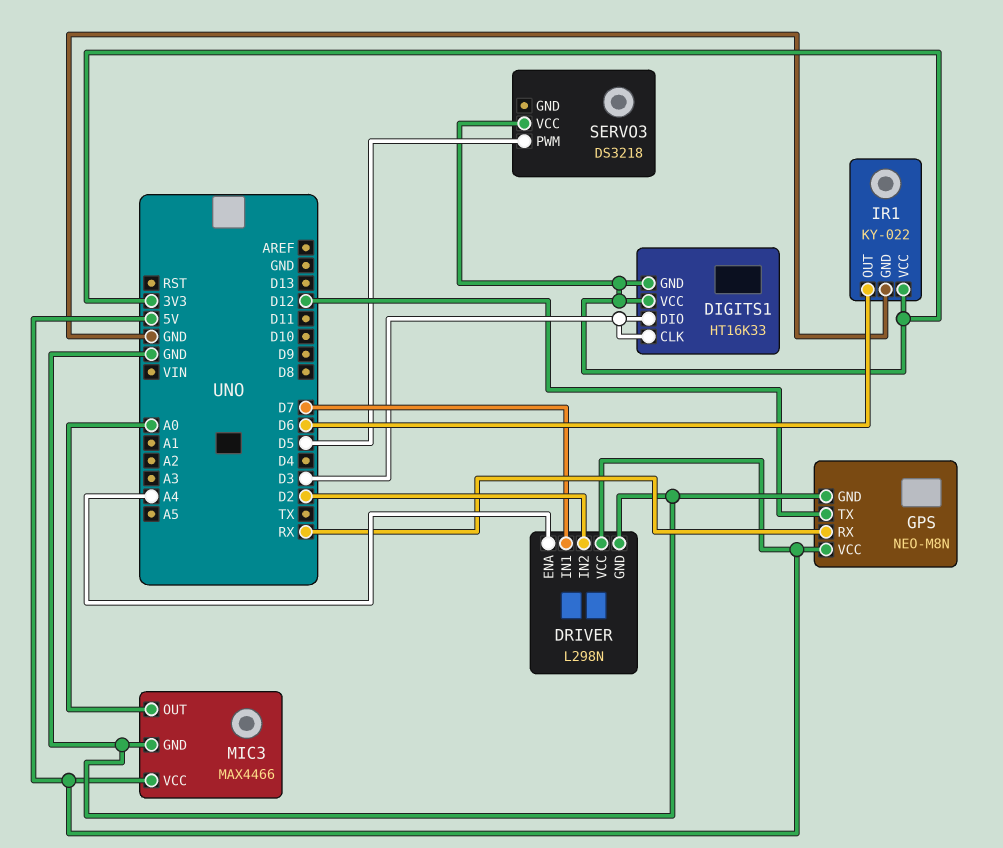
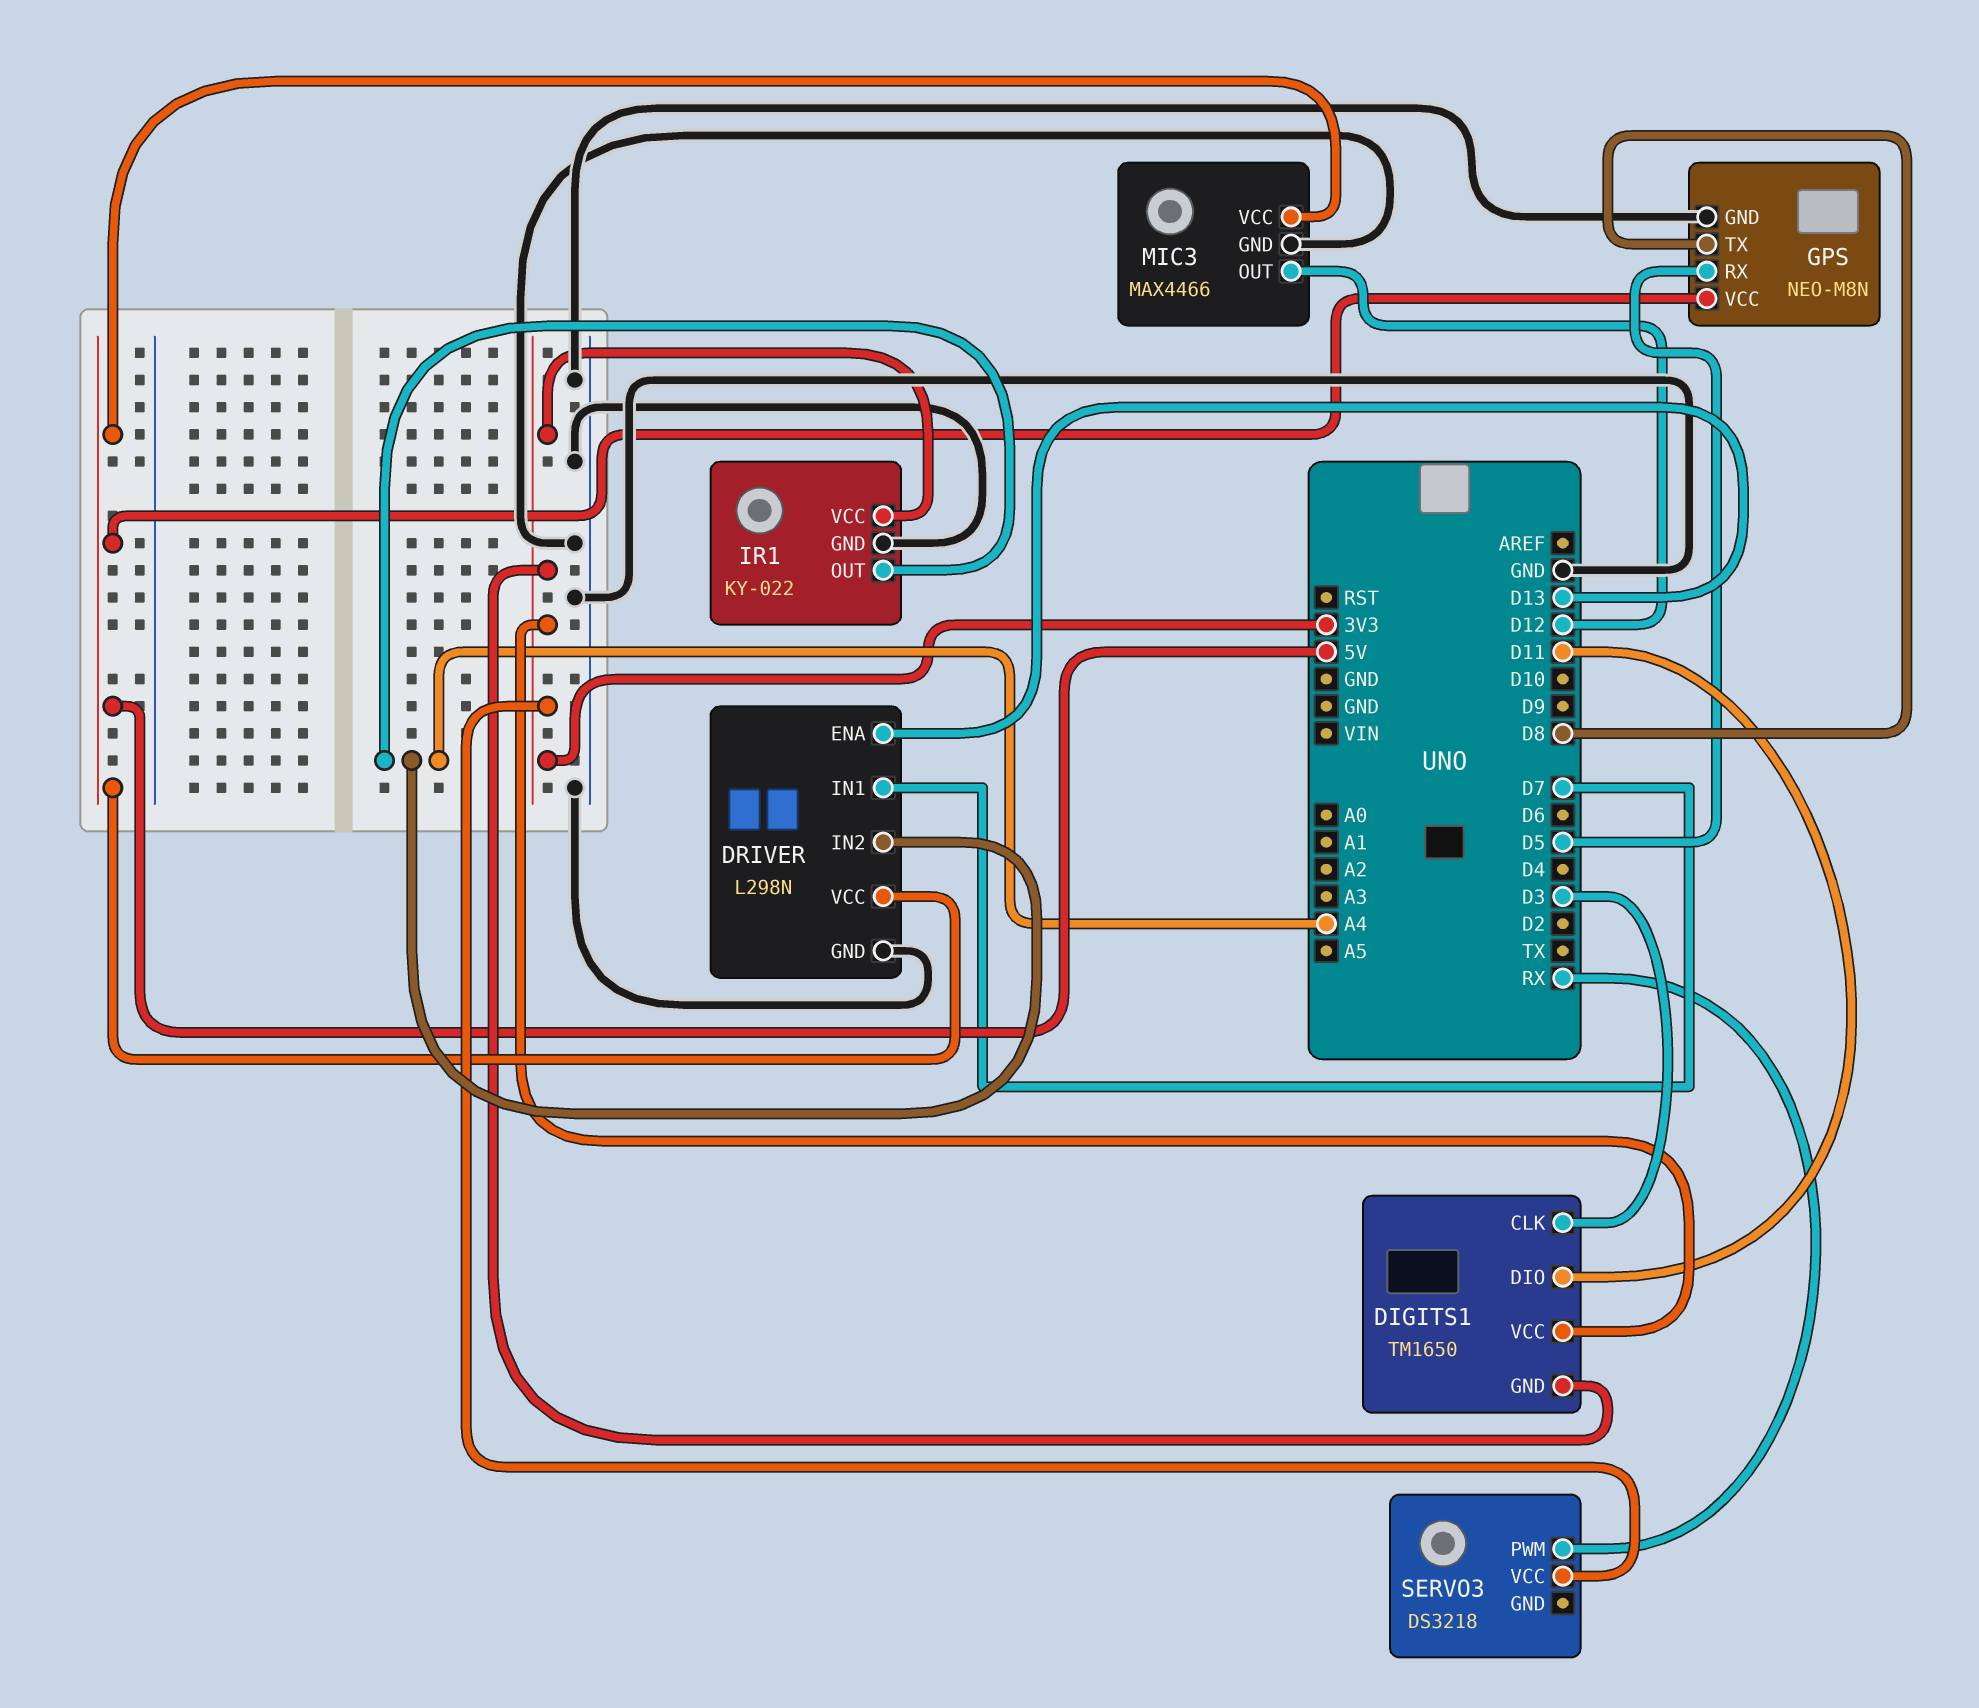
DIGITS1: HT16K33 -> TM1650
DIGITS1 pin DIO: D3 -> D11
DRIVER pin ENA: A4 -> D13
DRIVER pin IN2: D2 -> A4
GPS pin RX: RX -> D5
GPS pin TX: D12 -> D8
IR1 pin OUT: D6 -> A4
MIC3 pin OUT: A0 -> D12
SERVO3 pin PWM: D5 -> RX

